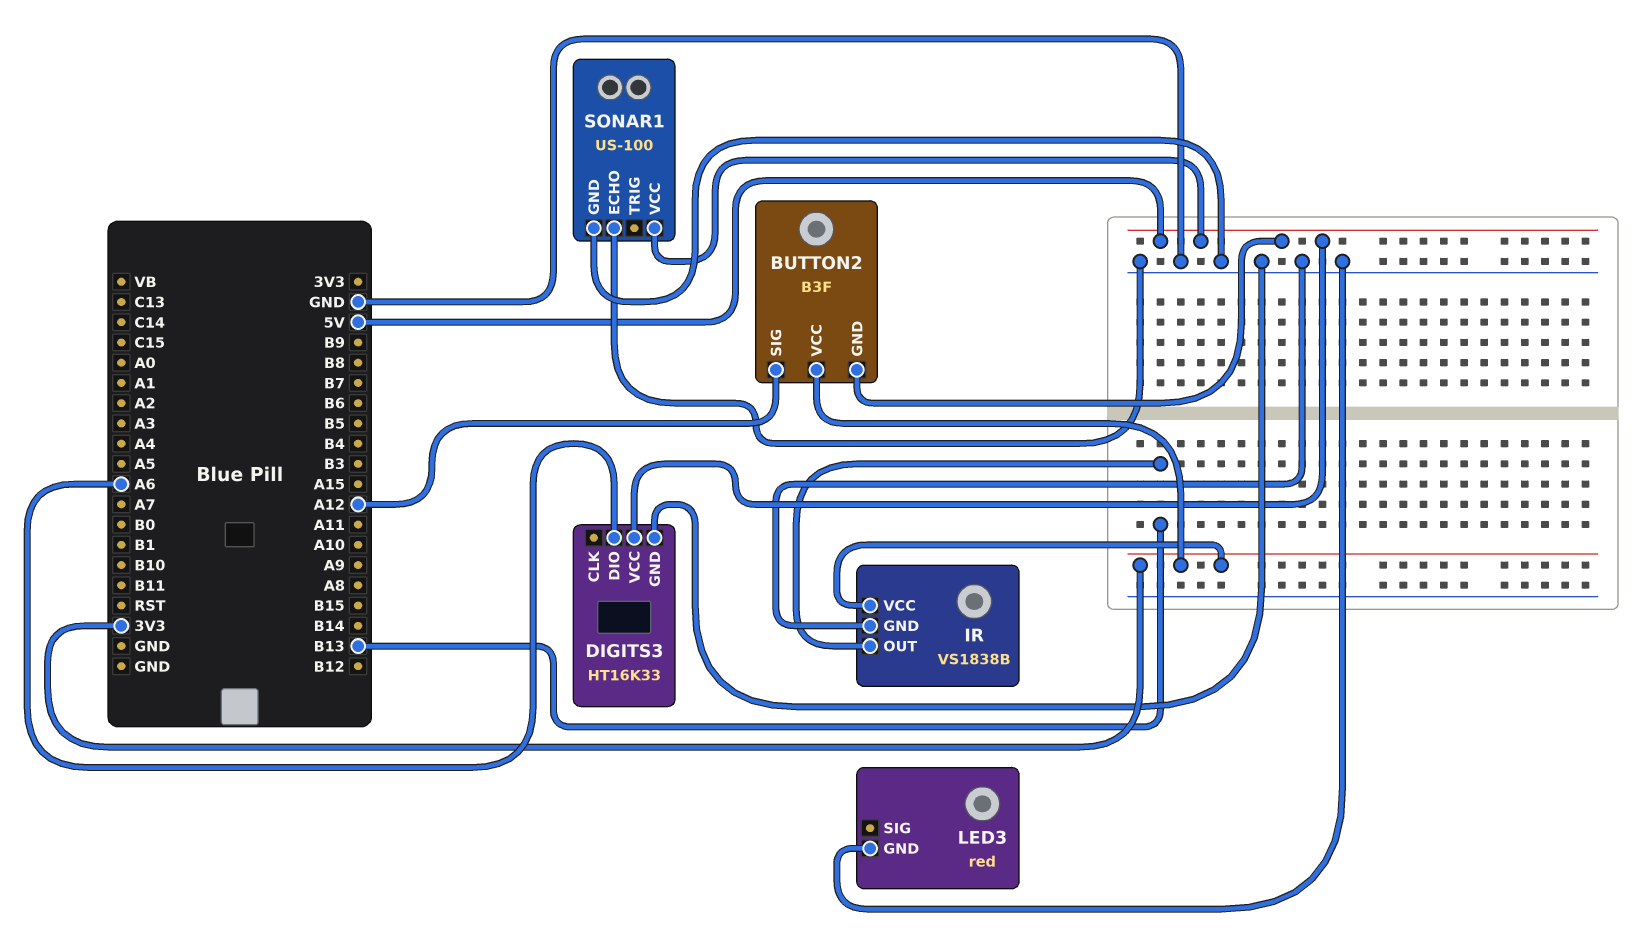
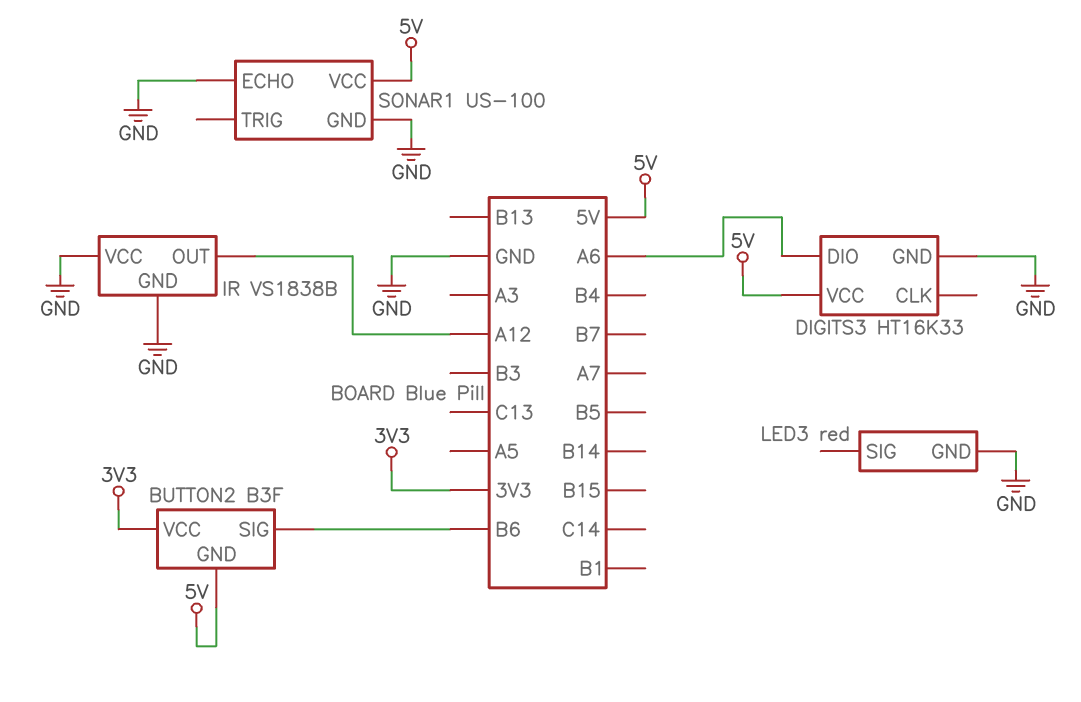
BUTTON2 pin SIG: A12 -> B6
IR pin OUT: B13 -> A12
IR pin VCC: 3V3 -> GND

